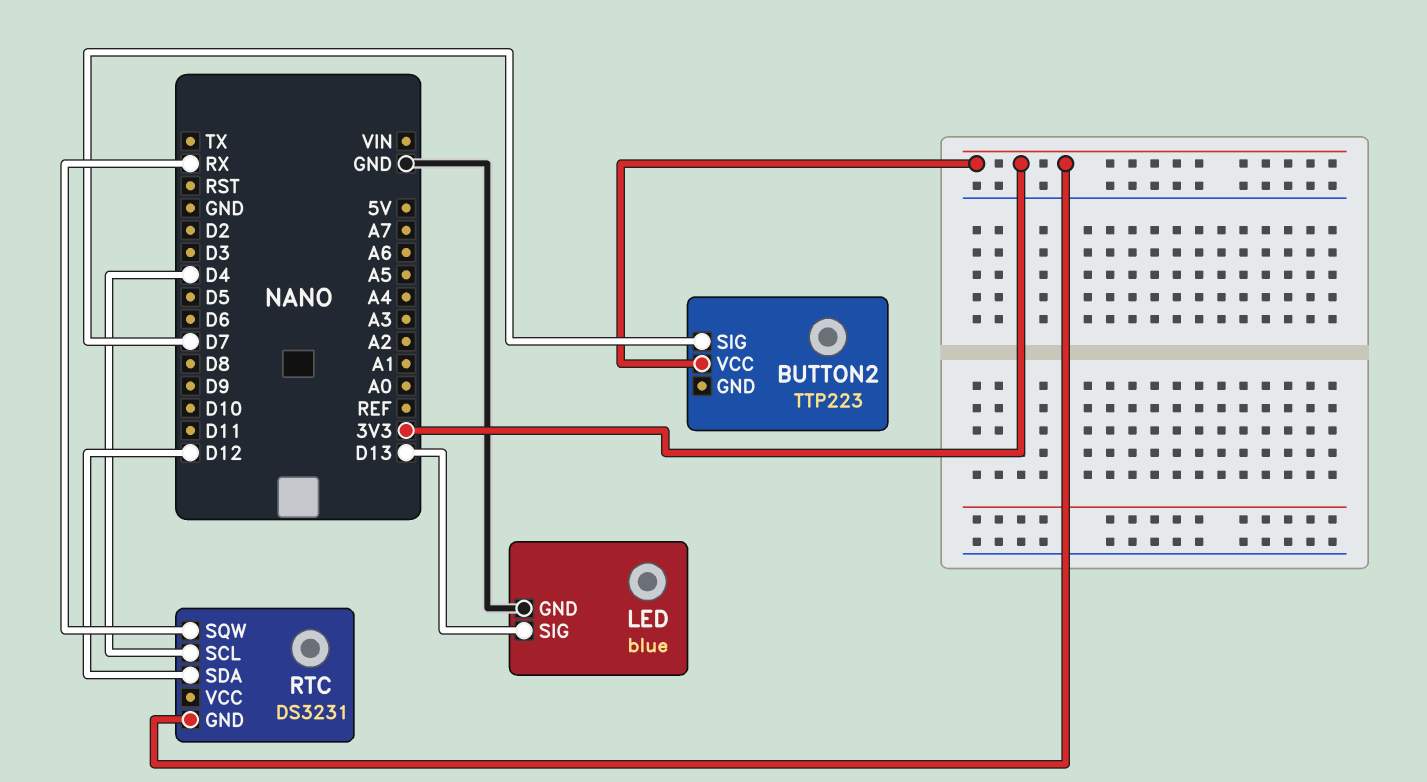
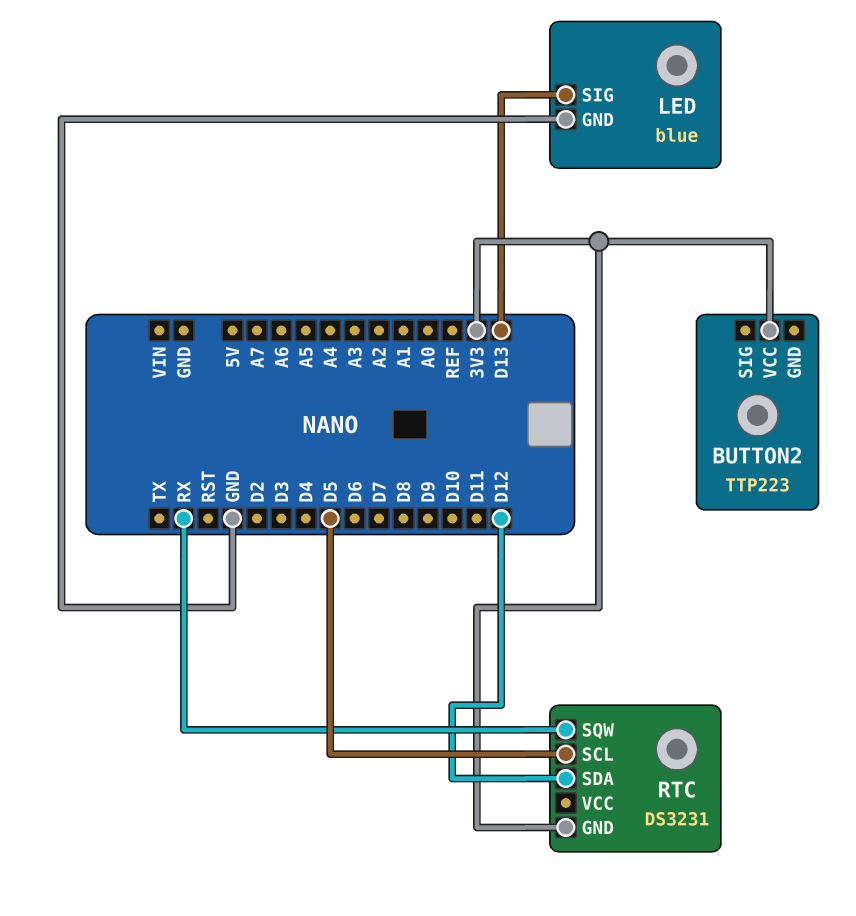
BUTTON2 pin SIG: D7 -> none
RTC pin SCL: D4 -> D5

